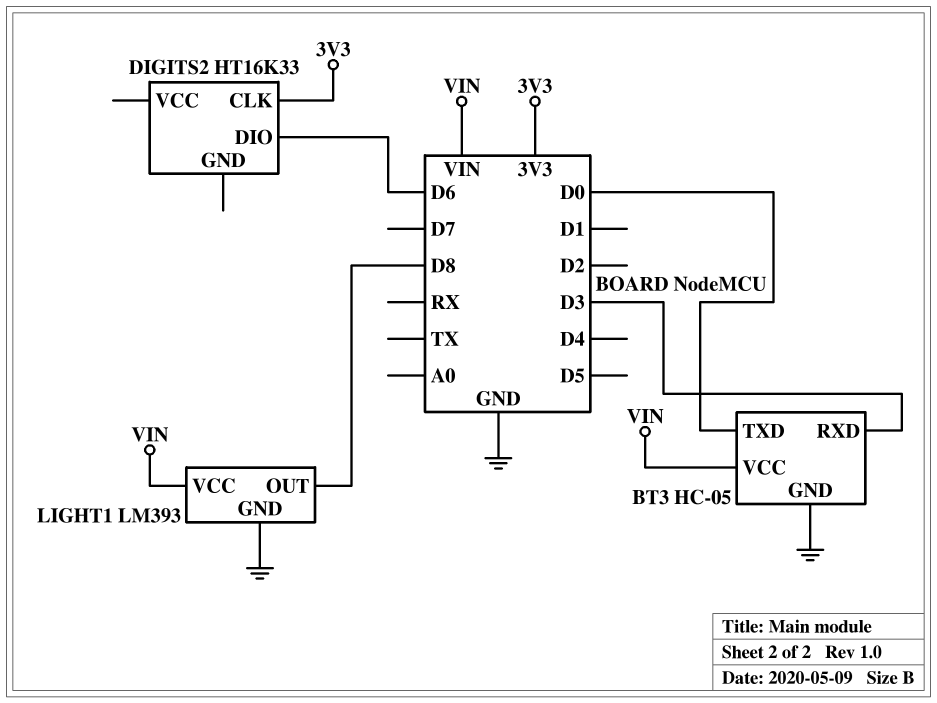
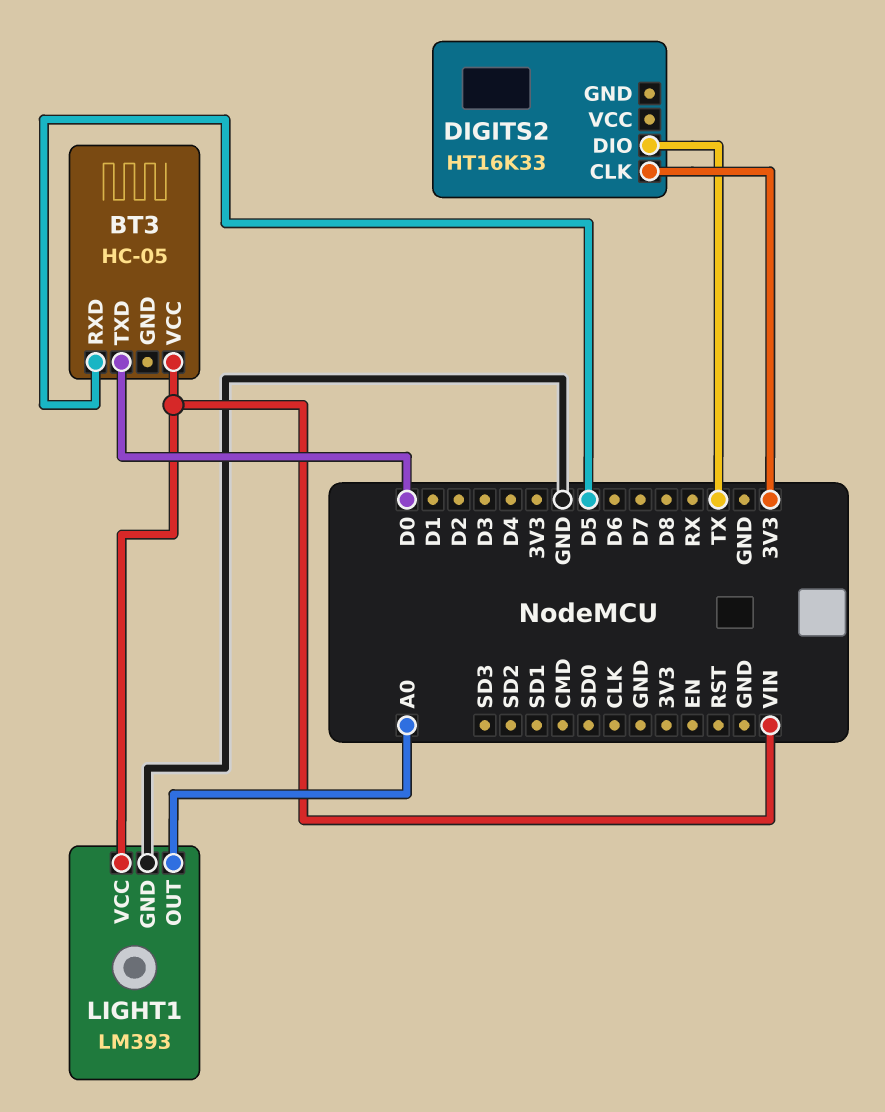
BT3 pin GND: GND -> none
BT3 pin RXD: D3 -> D5
DIGITS2 pin DIO: D6 -> TX
LIGHT1 pin OUT: D8 -> A0

